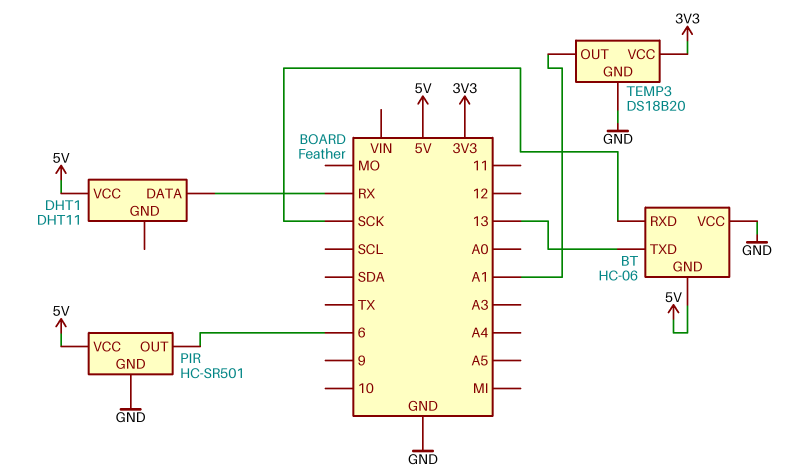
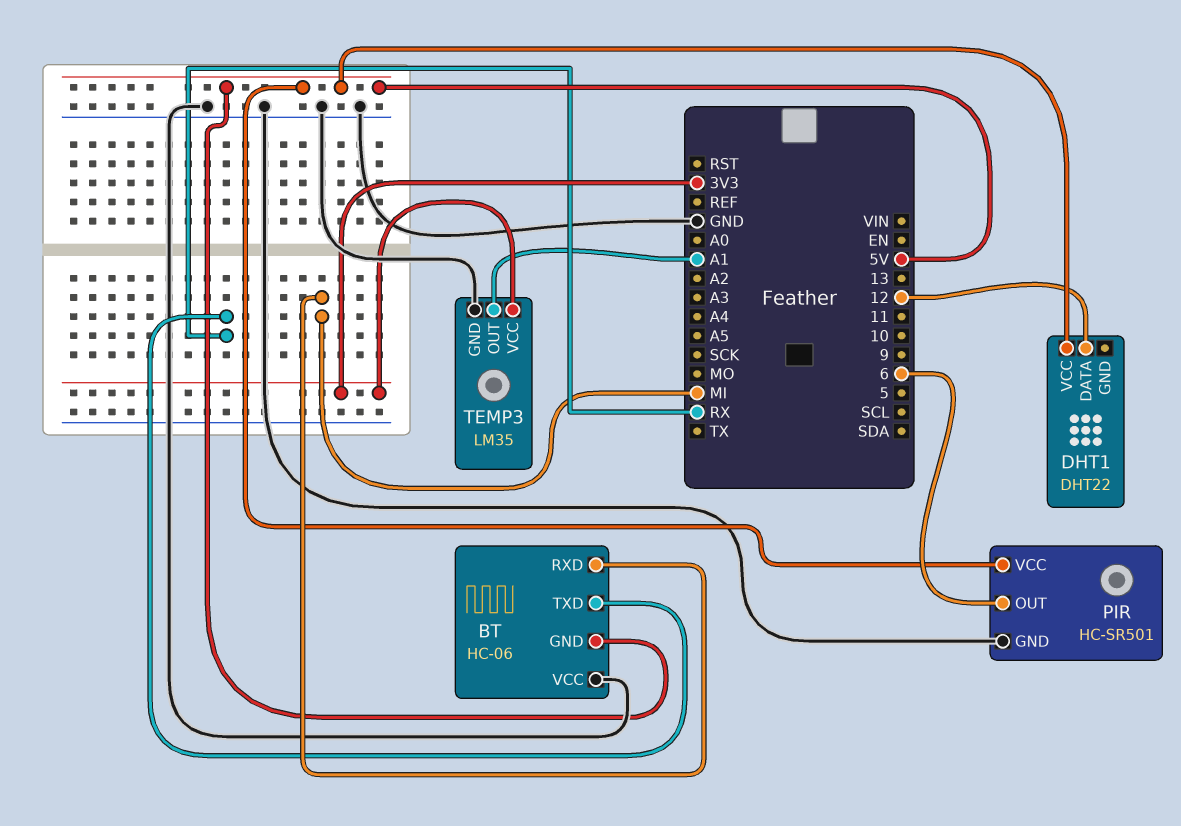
BT pin RXD: SCK -> MI
BT pin TXD: 13 -> RX
DHT1: DHT11 -> DHT22
DHT1 pin DATA: RX -> 12
TEMP3: DS18B20 -> LM35

